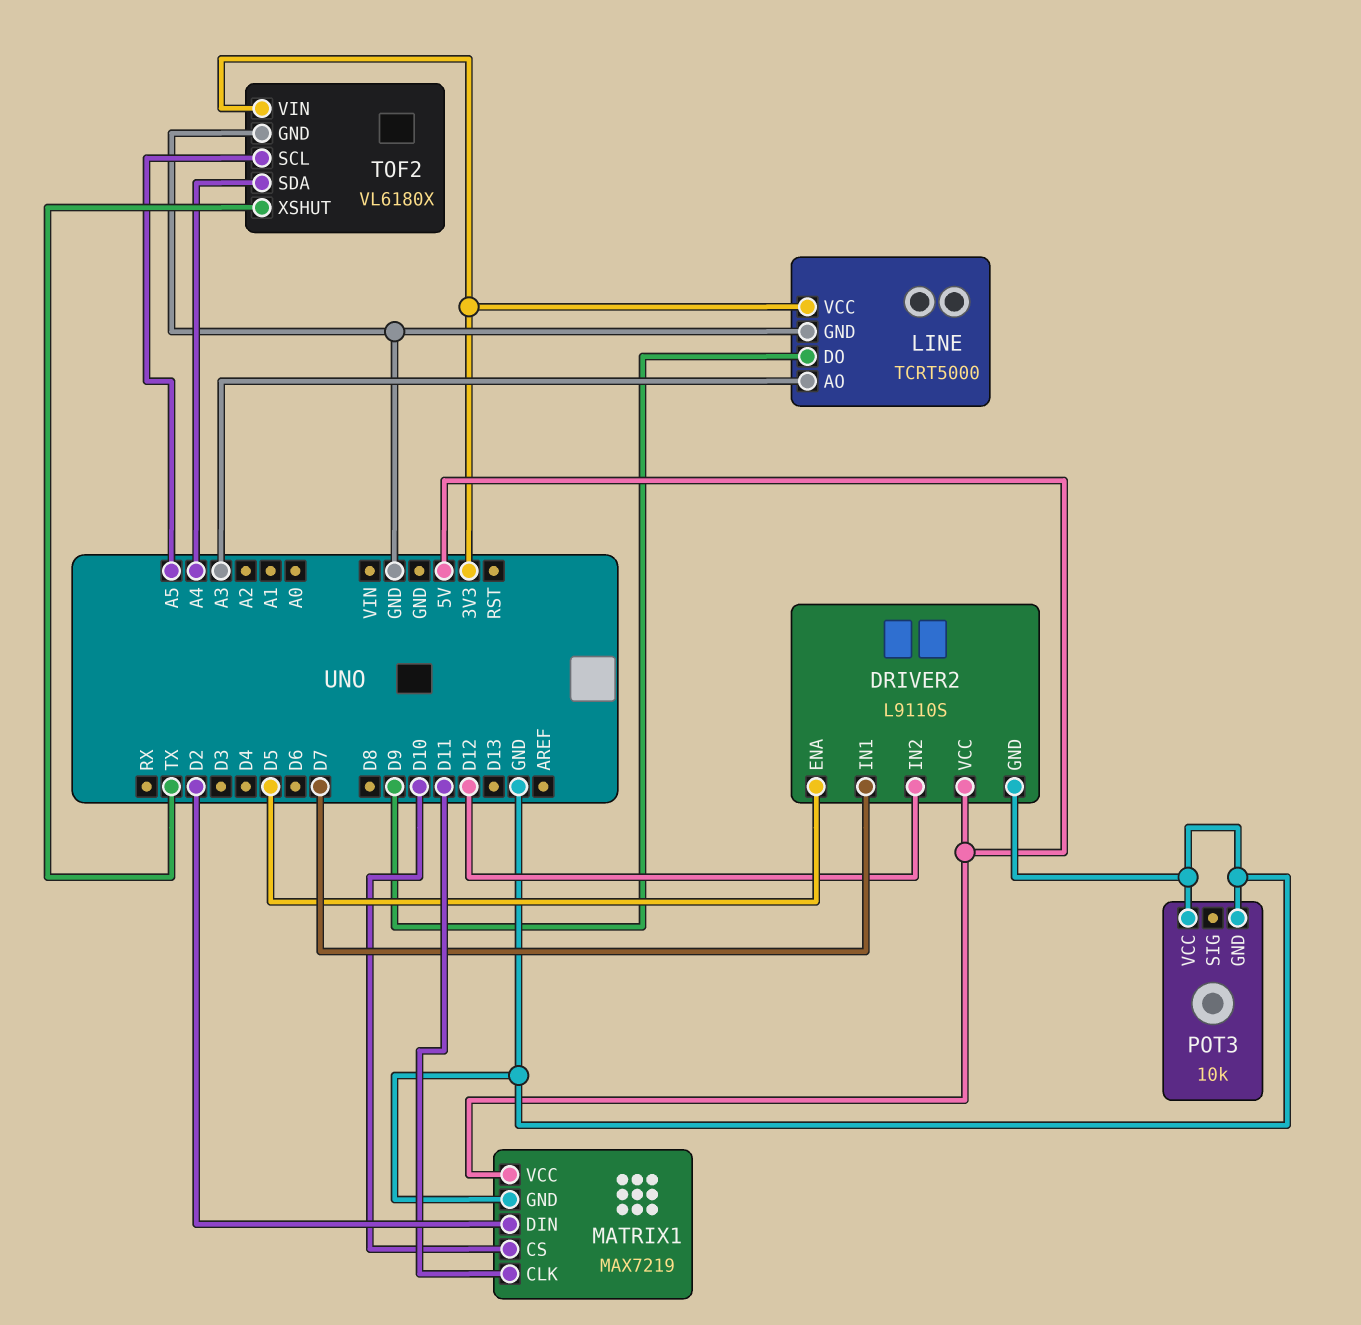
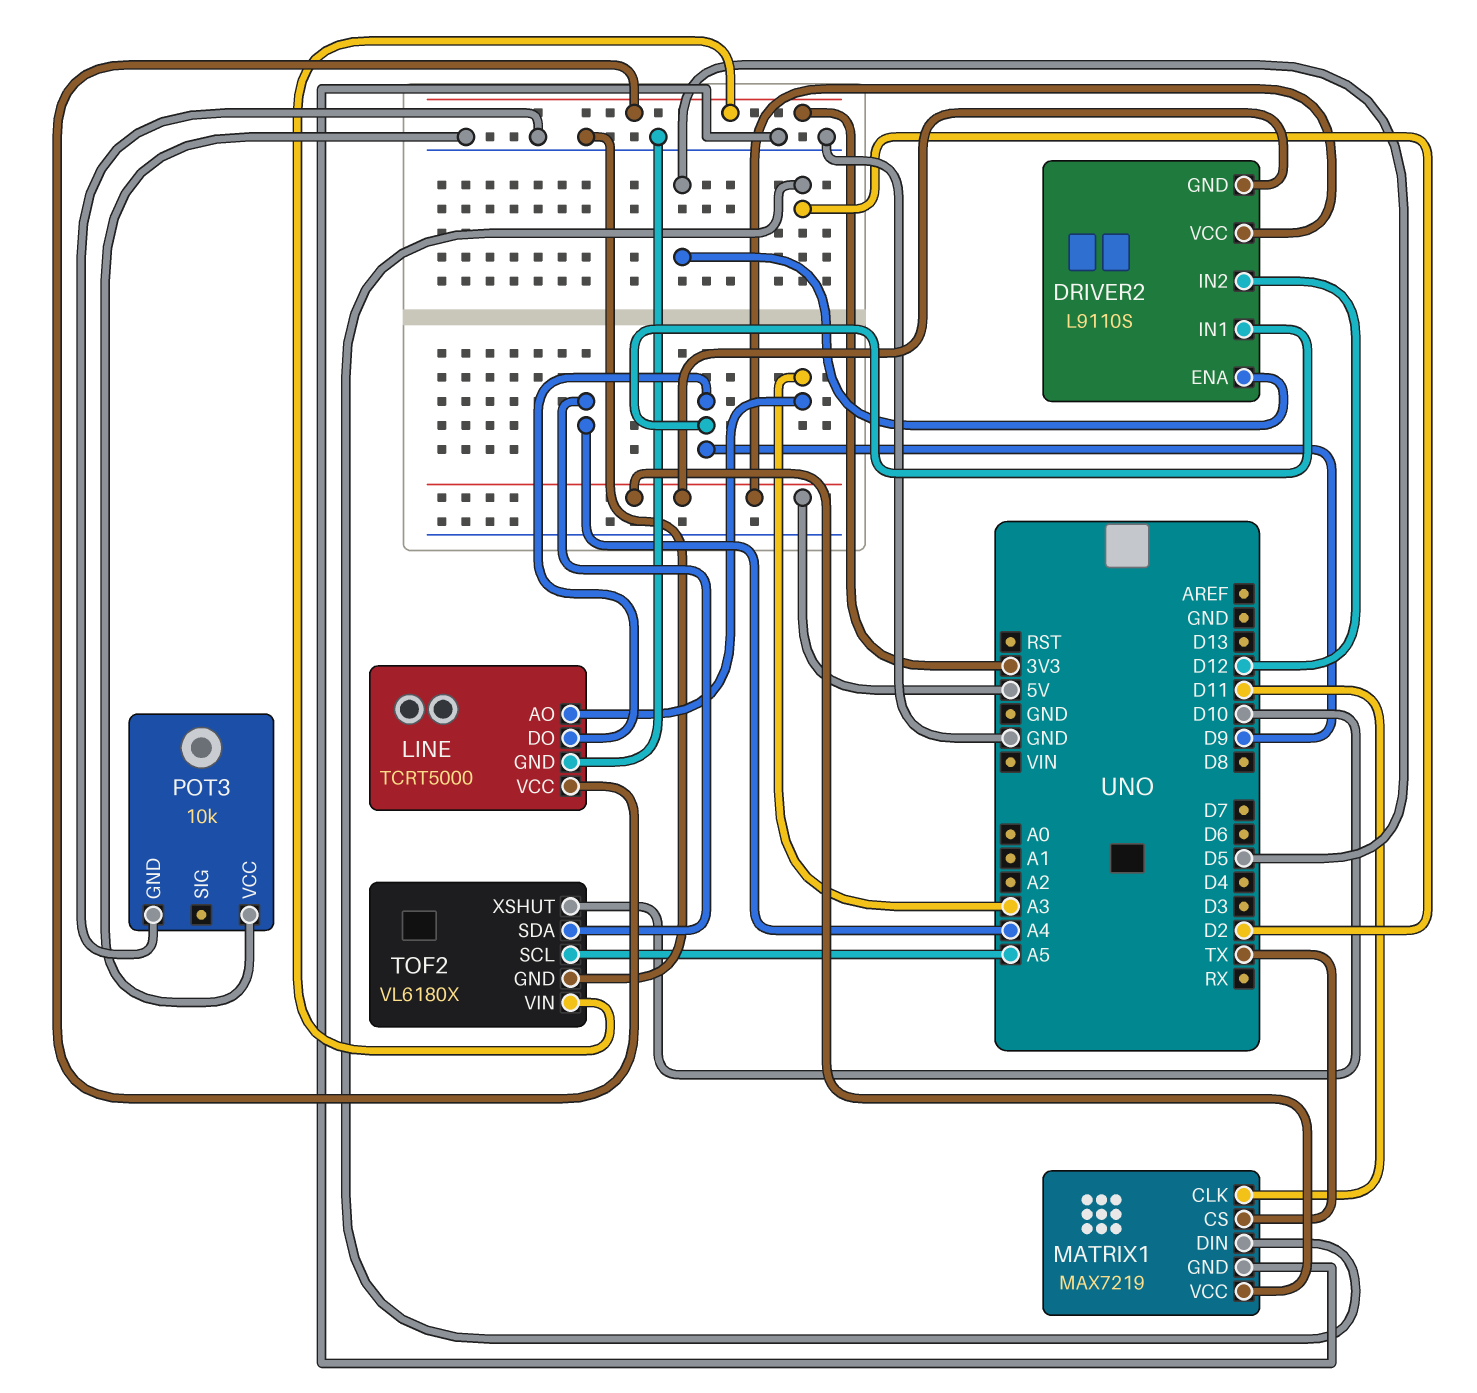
DRIVER2 pin GND: GND -> 5V
DRIVER2 pin IN1: D7 -> D9
MATRIX1 pin CS: D10 -> TX
TOF2 pin XSHUT: TX -> D10

